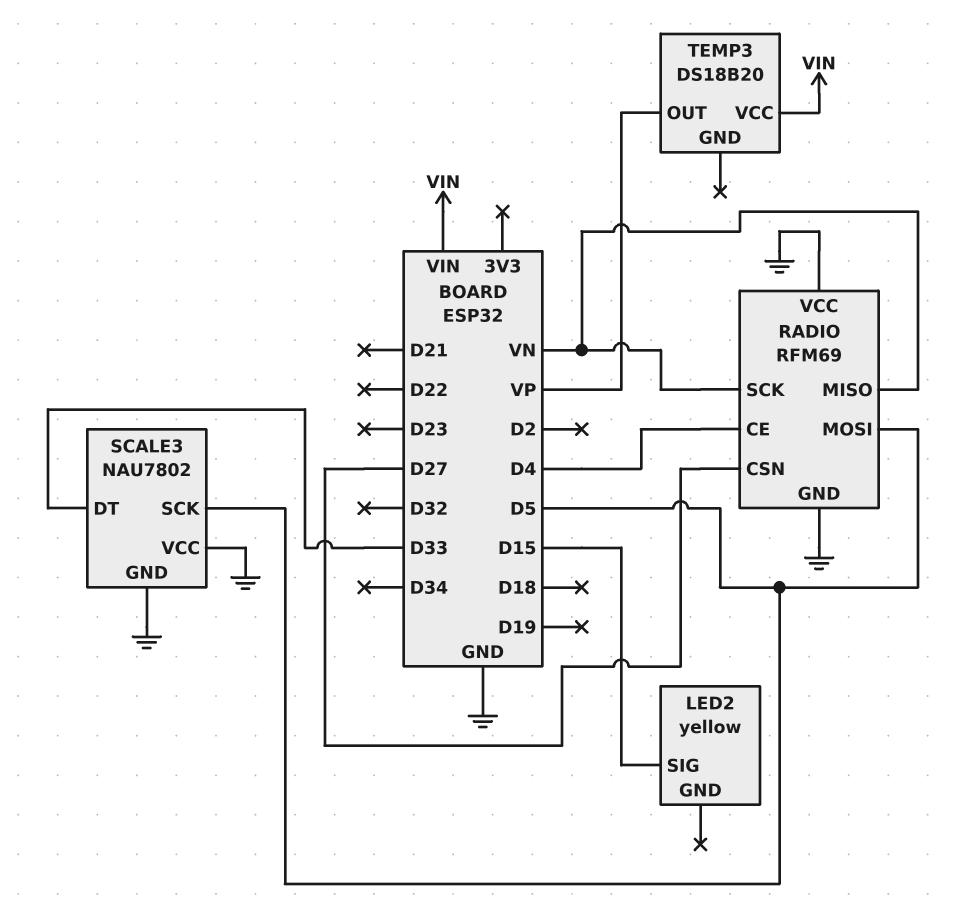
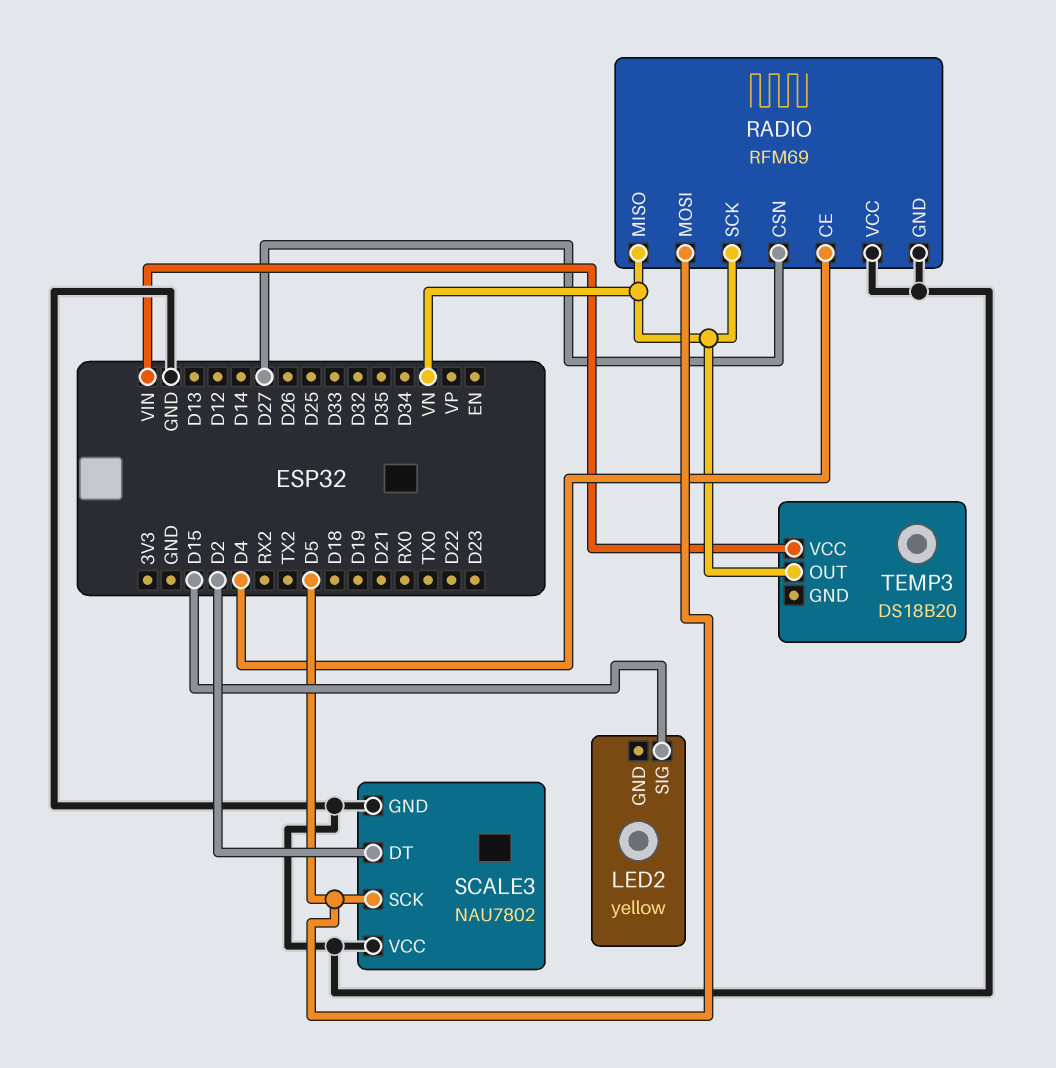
SCALE3 pin DT: D33 -> D2
TEMP3 pin OUT: VP -> VN

